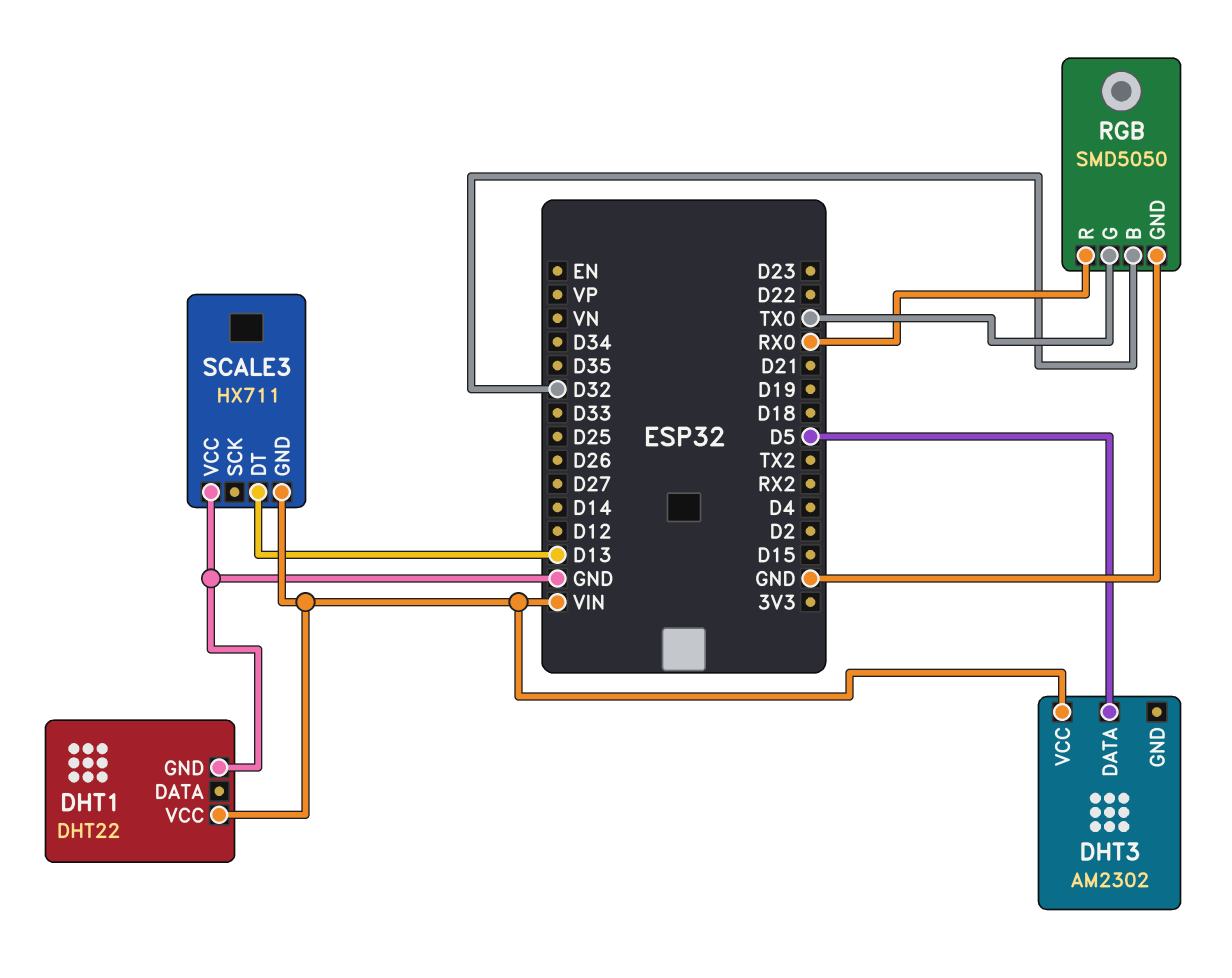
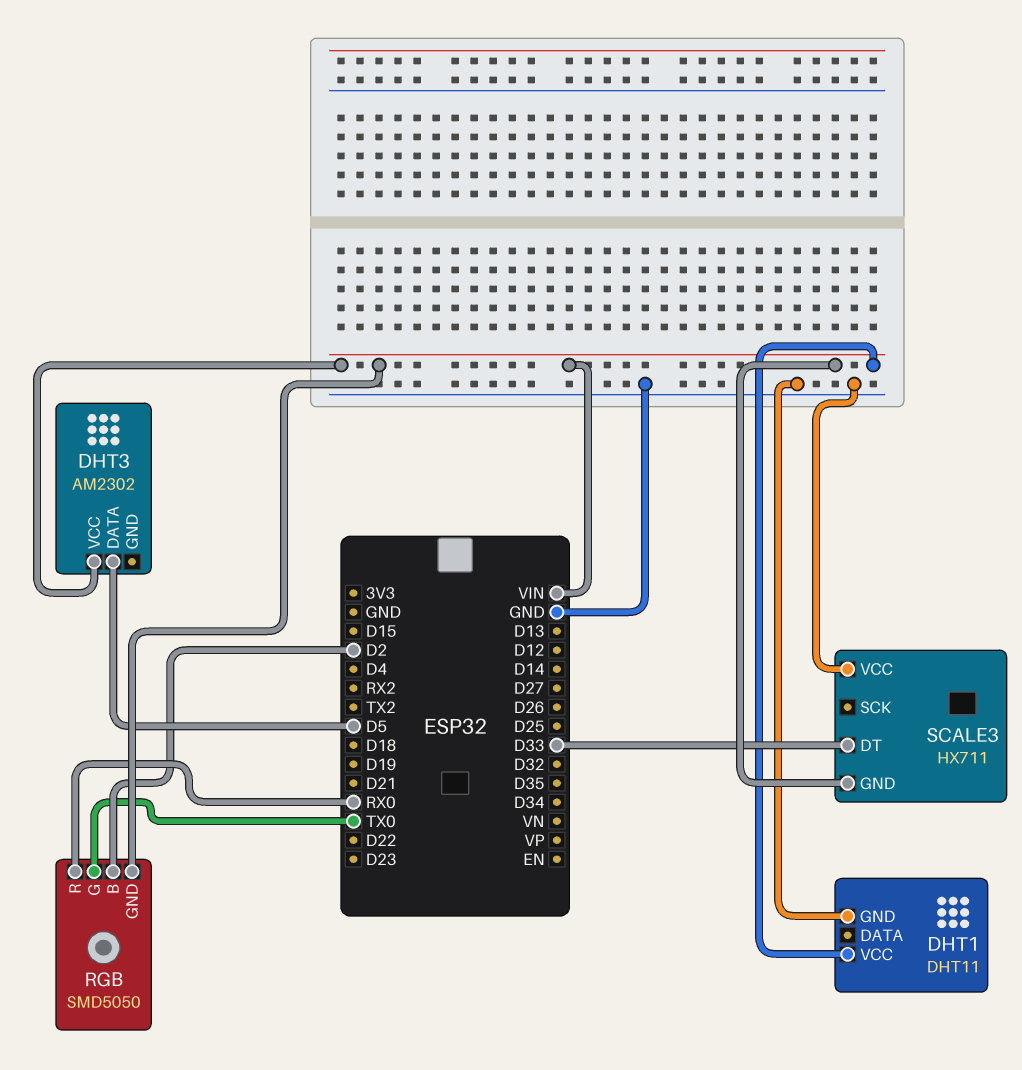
DHT1: DHT22 -> DHT11
RGB pin B: D32 -> D2
RGB pin GND: GND -> VIN
SCALE3 pin DT: D13 -> D33

